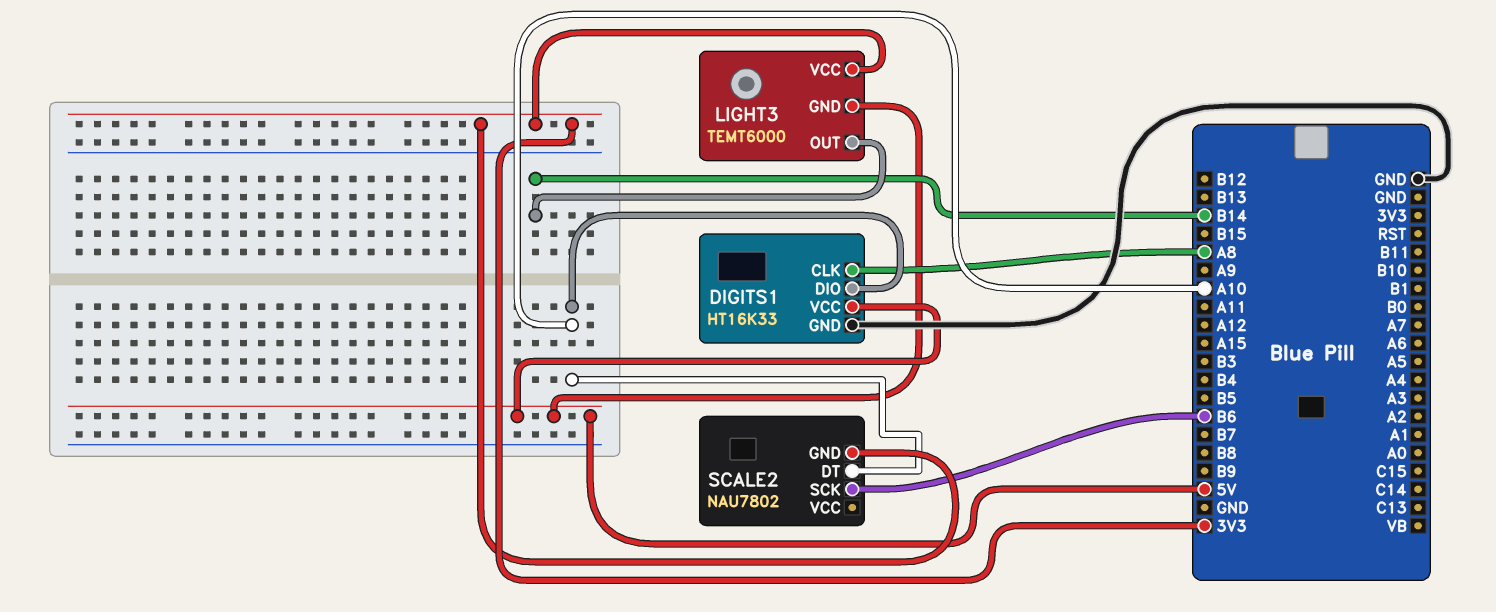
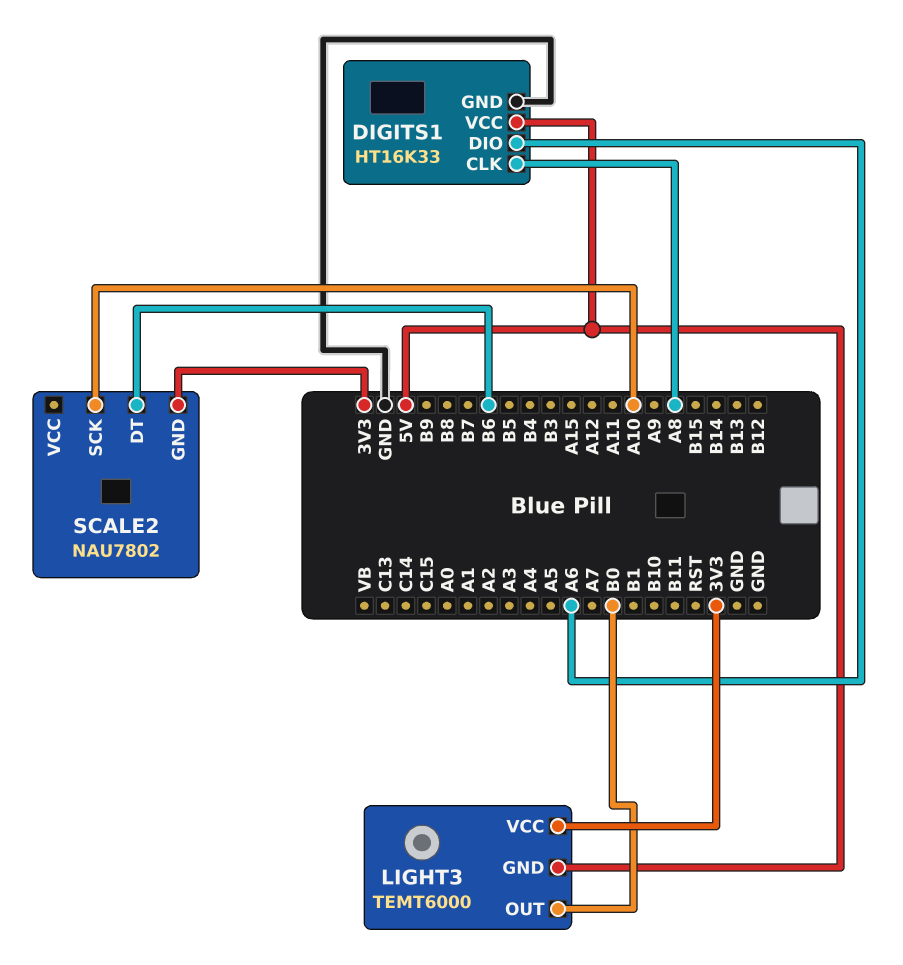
DIGITS1 pin DIO: A10 -> A6
LIGHT3 pin OUT: B14 -> B0
SCALE2 pin DT: A10 -> B6
SCALE2 pin SCK: B6 -> A10

